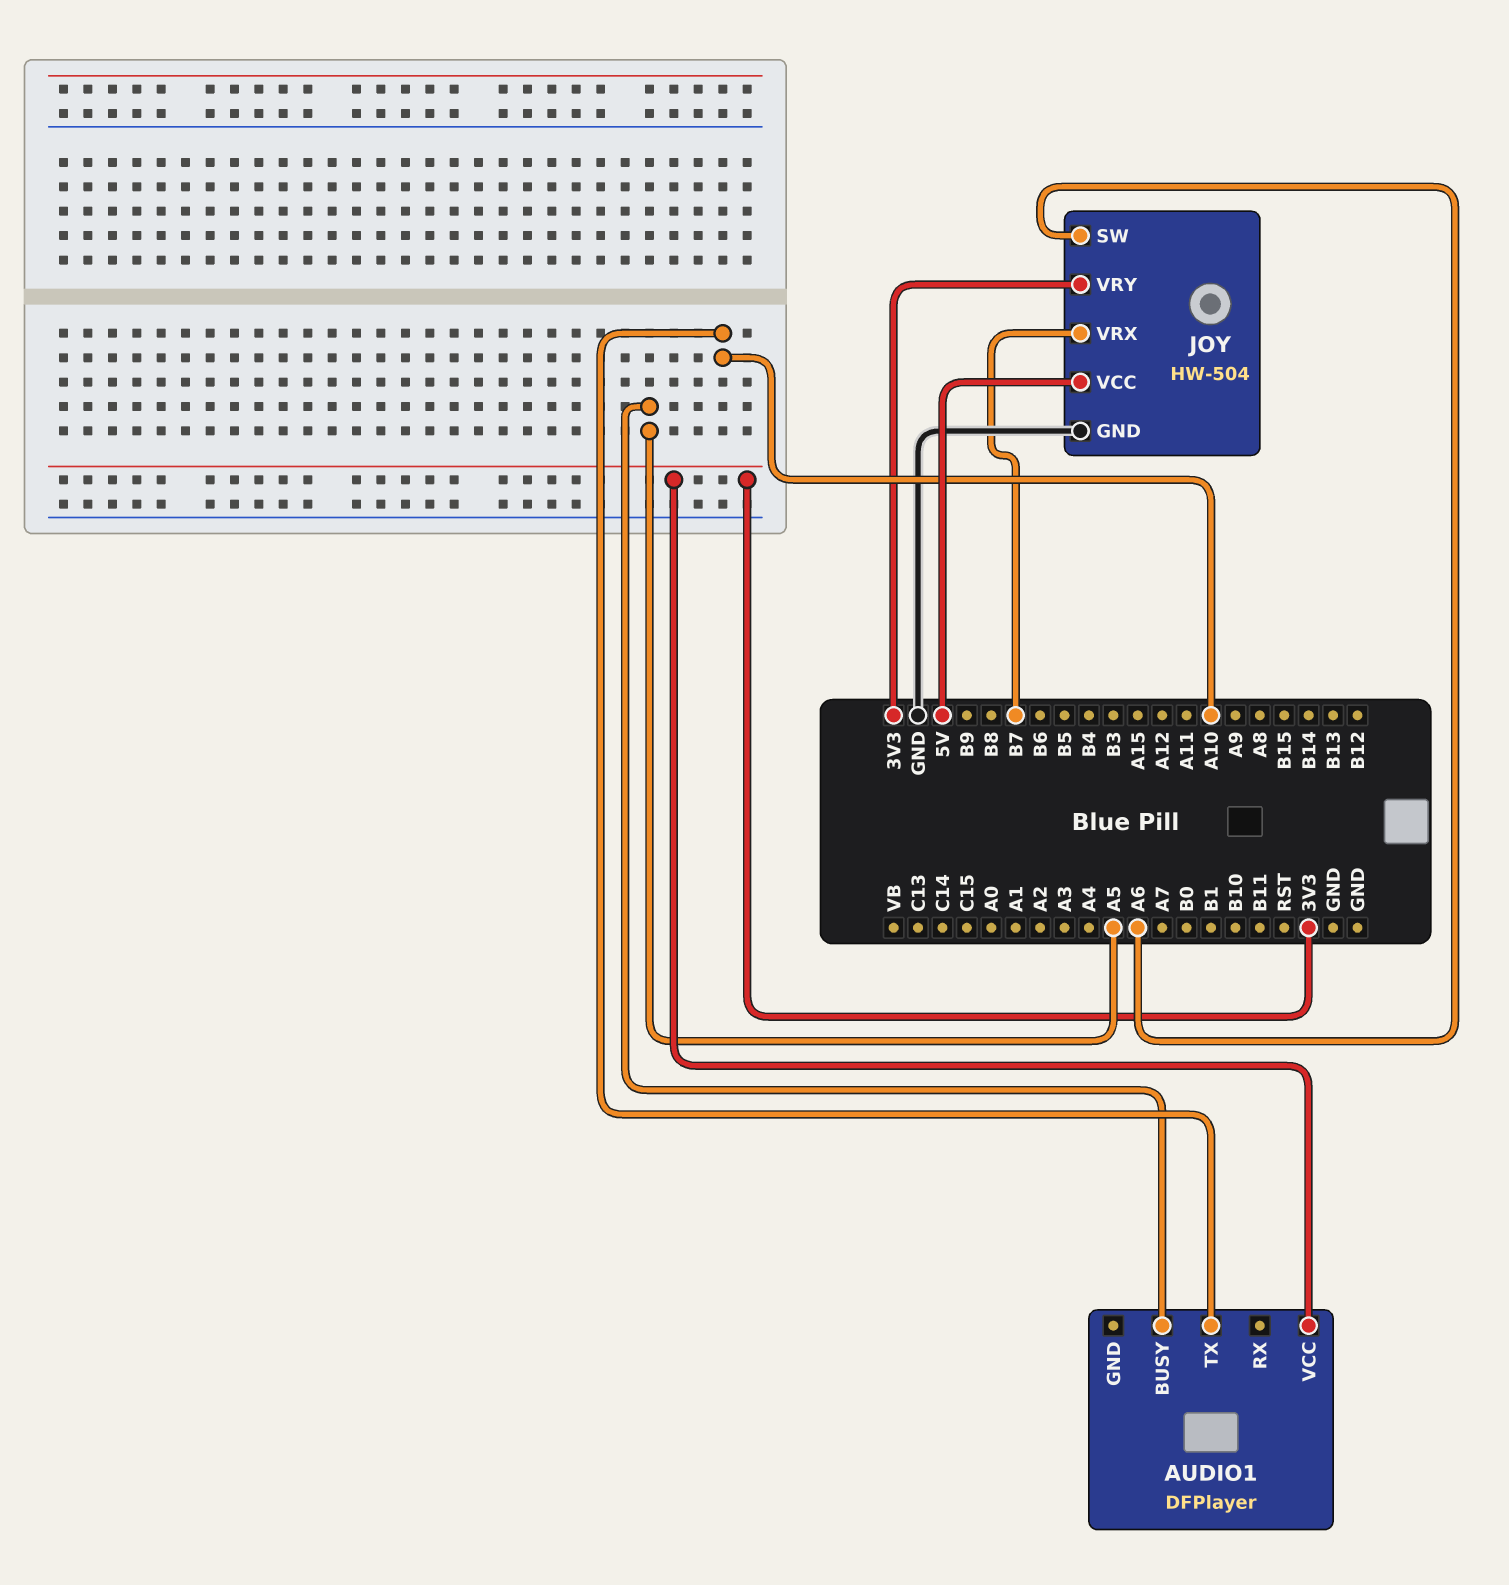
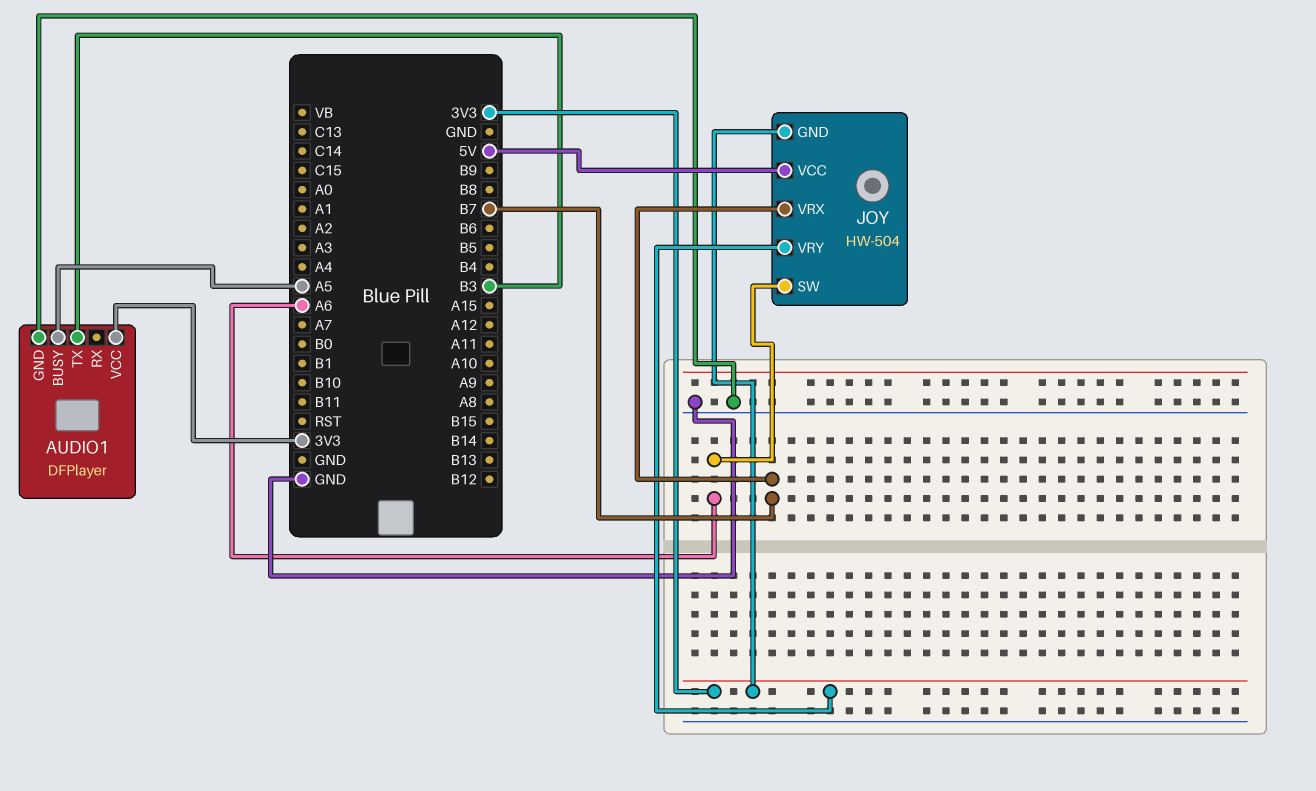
AUDIO1 pin GND: none -> GND
AUDIO1 pin TX: A10 -> B3
JOY pin GND: GND -> 3V3

